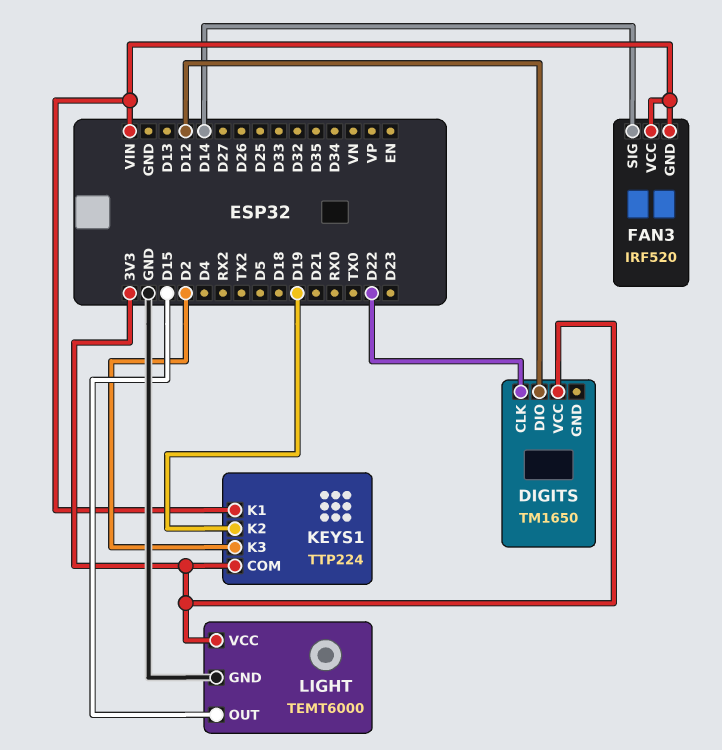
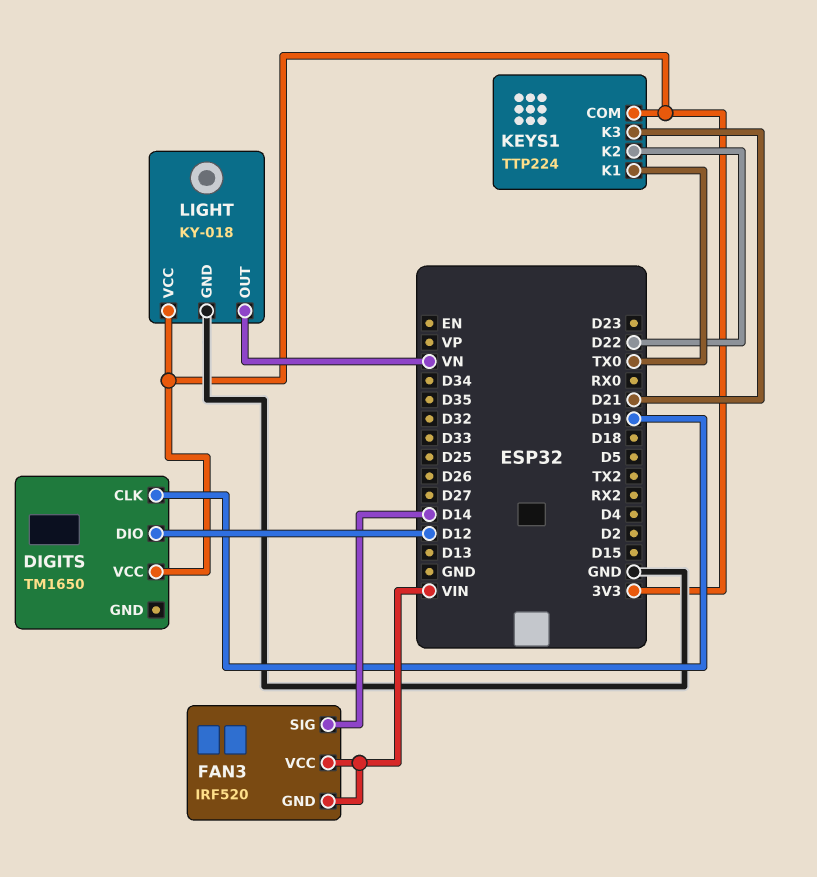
DIGITS pin CLK: D22 -> D19
KEYS1 pin K1: VIN -> TX0
KEYS1 pin K2: D19 -> D22
KEYS1 pin K3: D2 -> D21
LIGHT: TEMT6000 -> KY-018
LIGHT pin OUT: D15 -> VN

